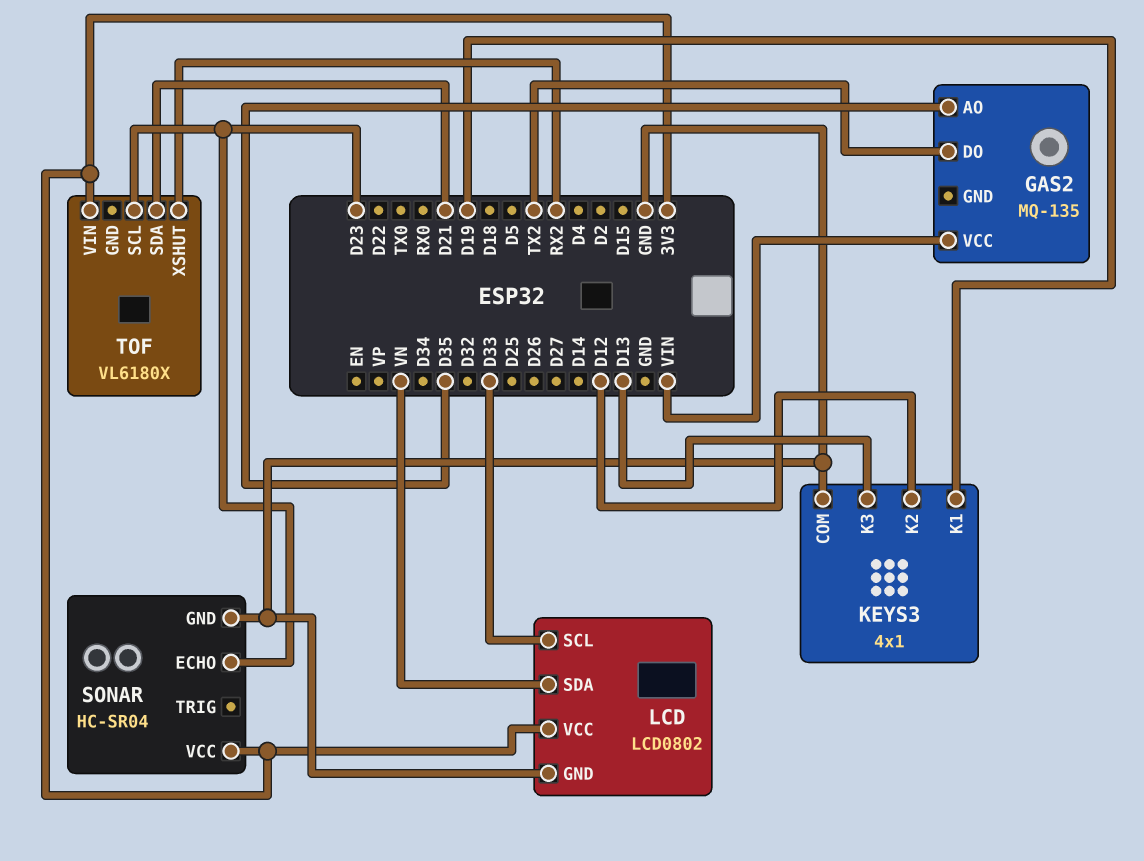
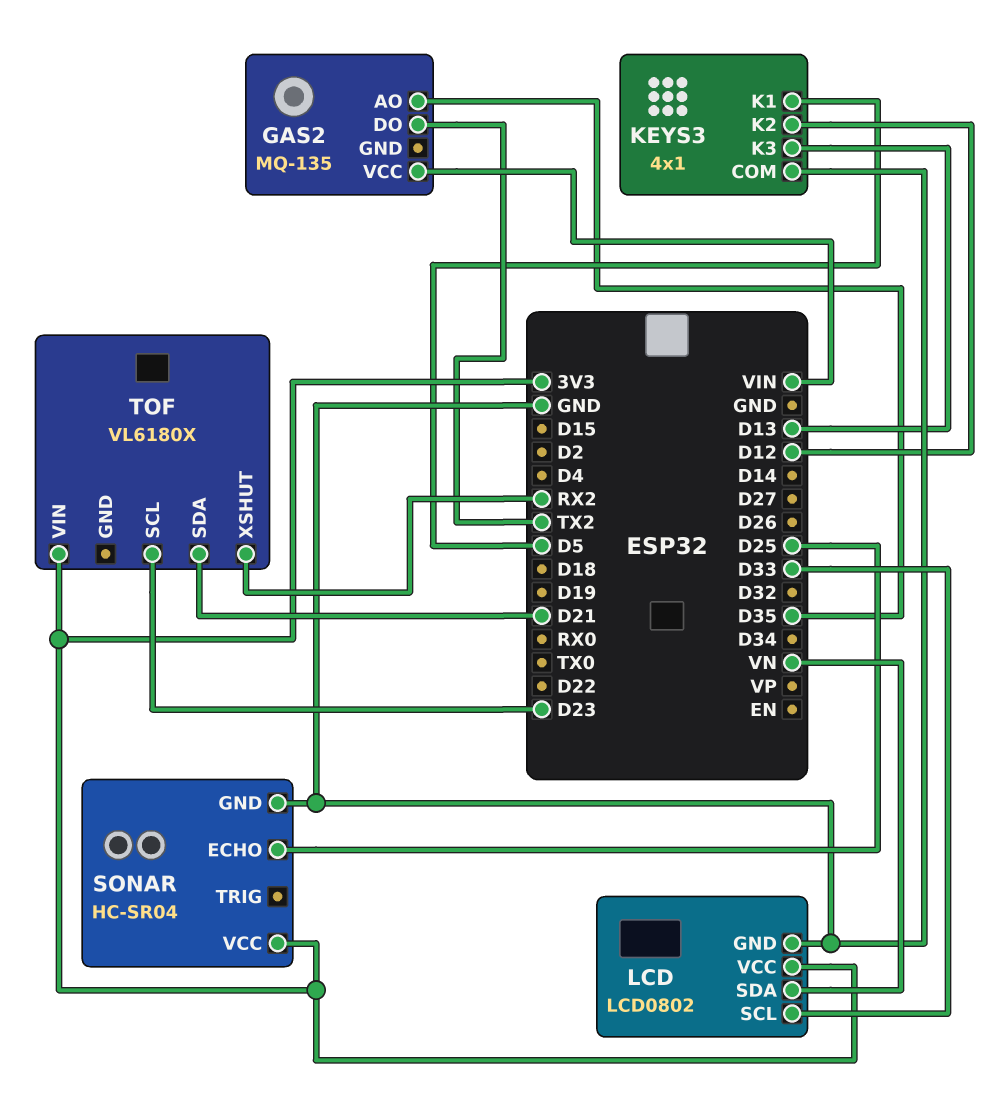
KEYS3 pin K1: D19 -> D5
SONAR pin ECHO: D23 -> D25

